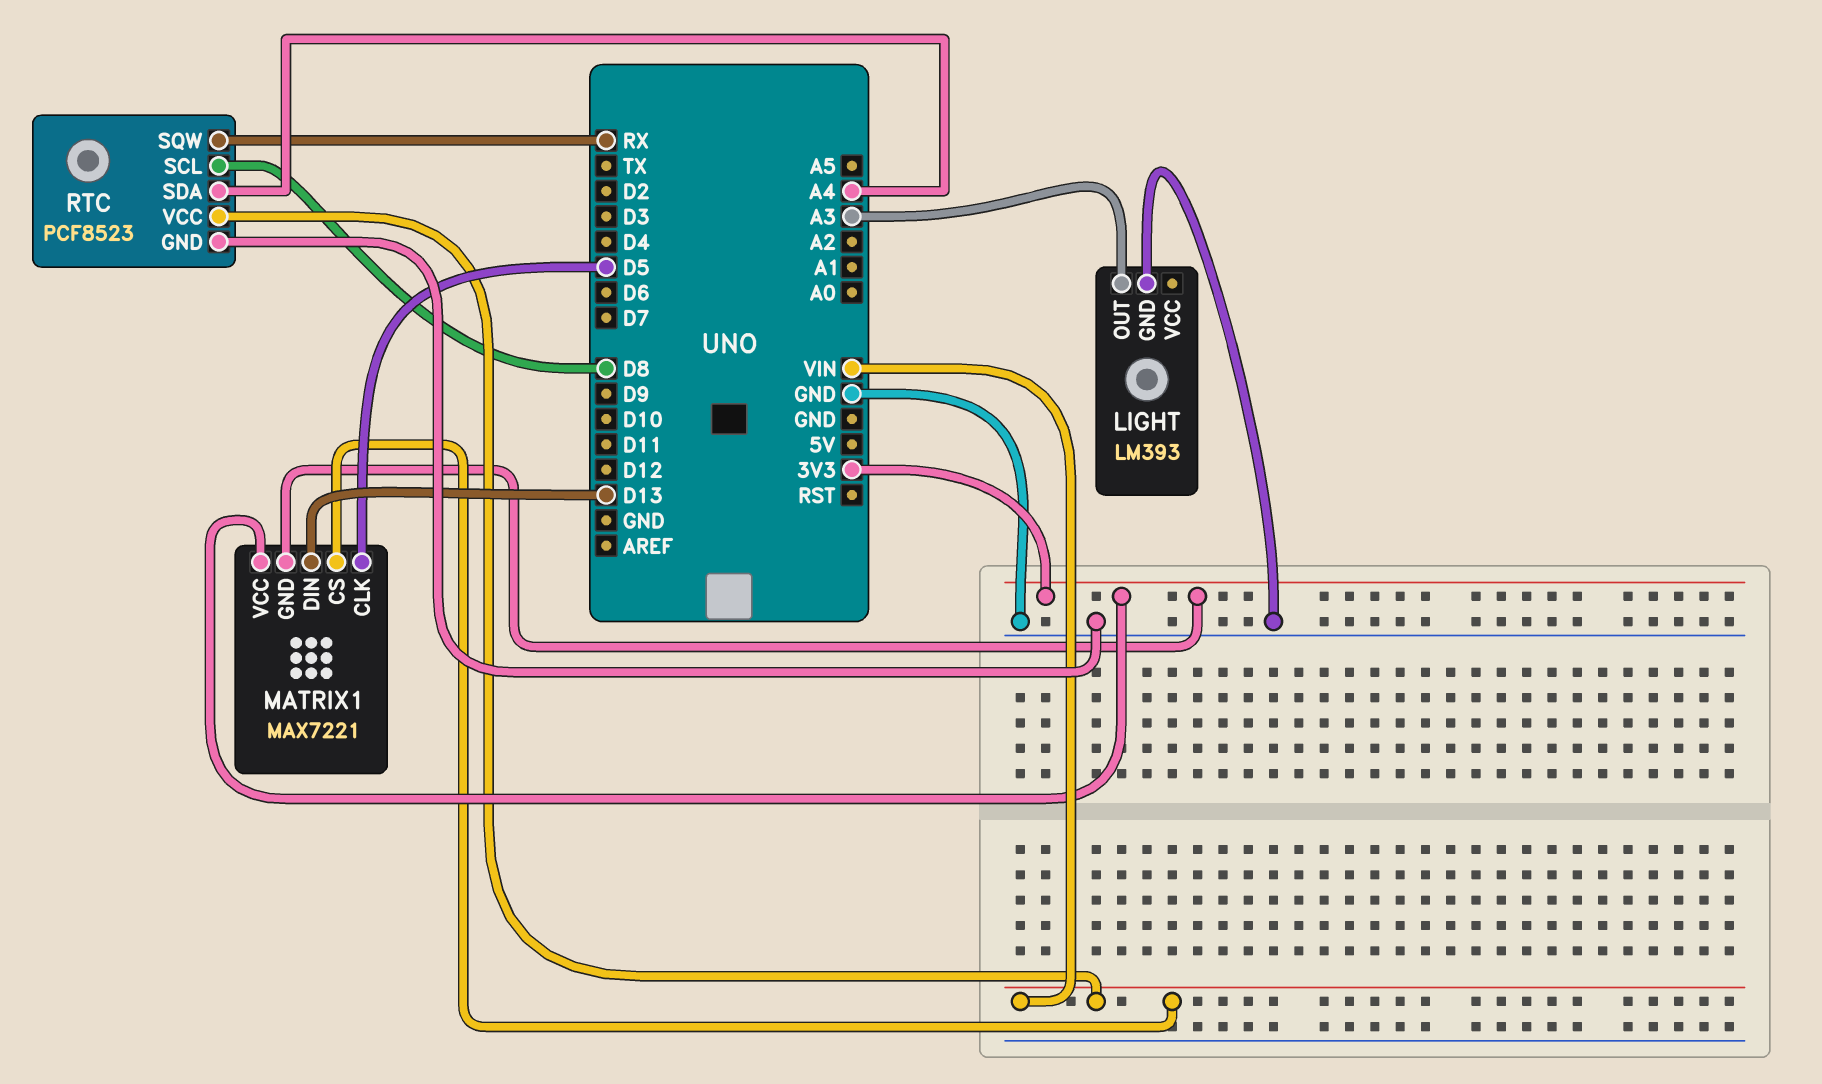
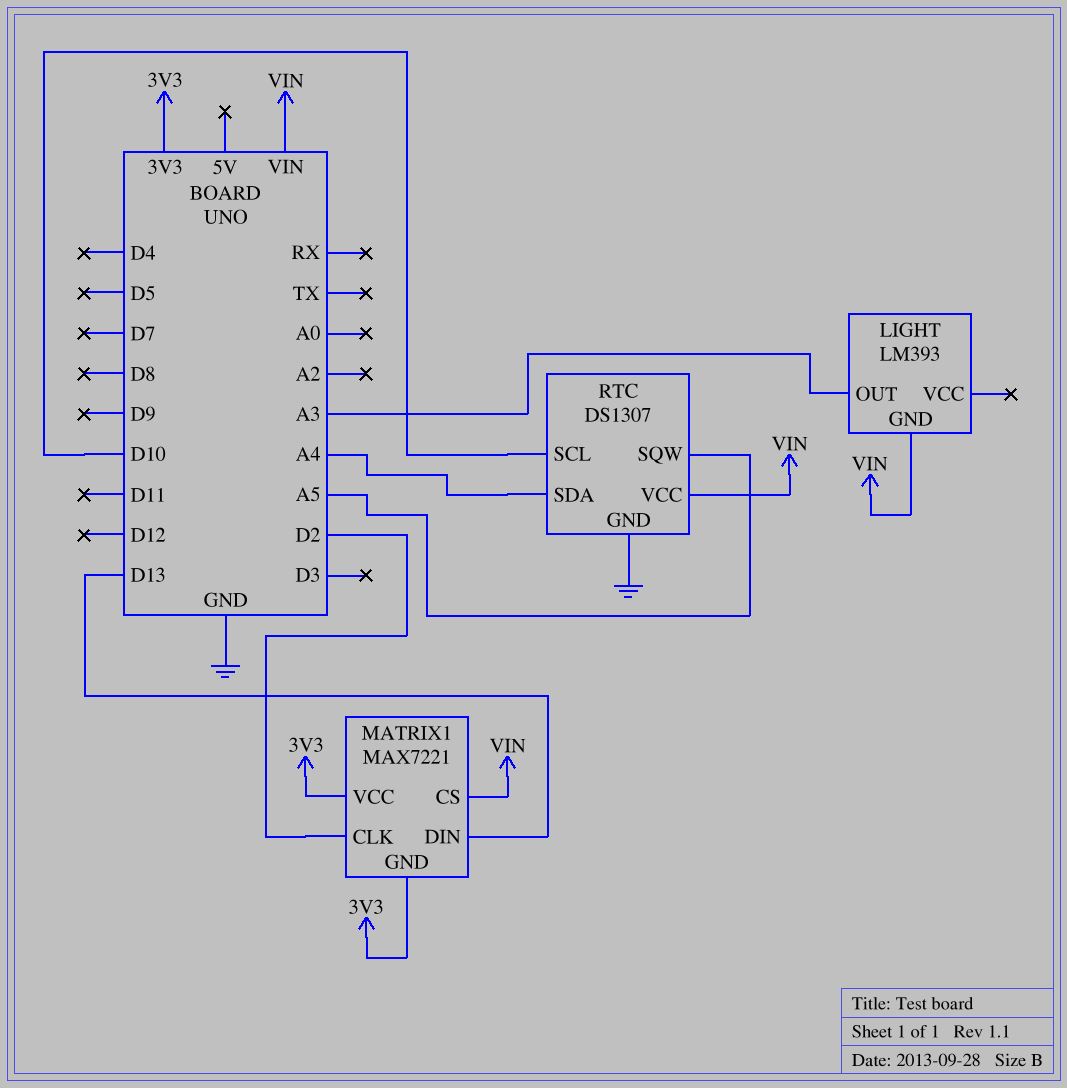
LIGHT pin GND: GND -> VIN
MATRIX1 pin CLK: D5 -> D2
RTC: PCF8523 -> DS1307
RTC pin SCL: D8 -> D10
RTC pin SQW: RX -> A5

